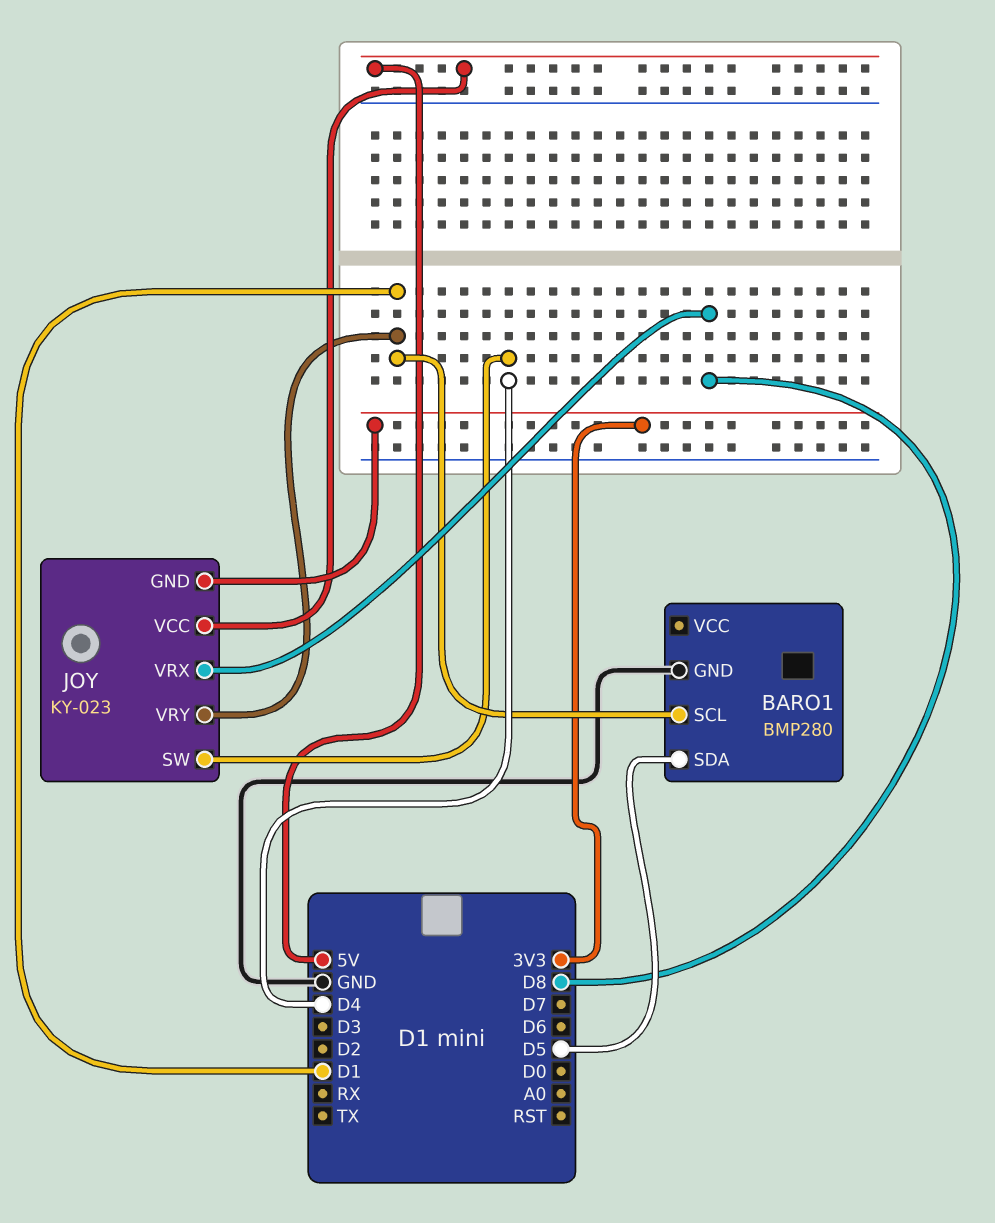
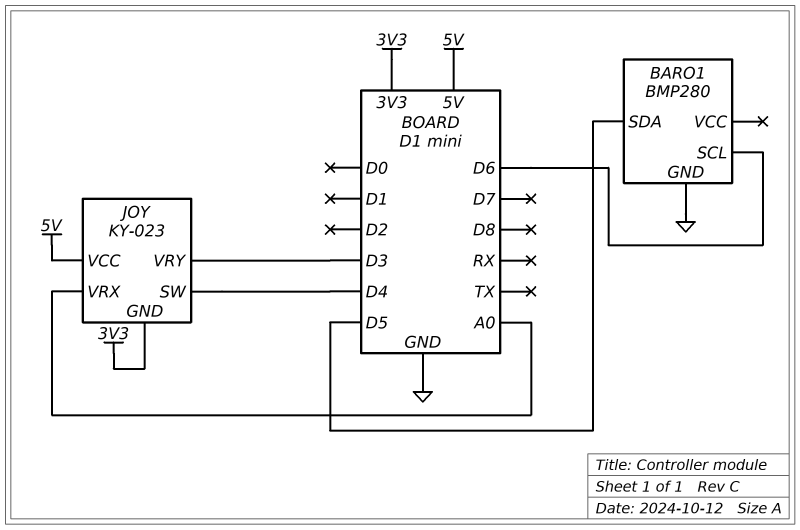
BARO1 pin SCL: D1 -> D6
JOY pin VRX: D8 -> A0
JOY pin VRY: D1 -> D3

